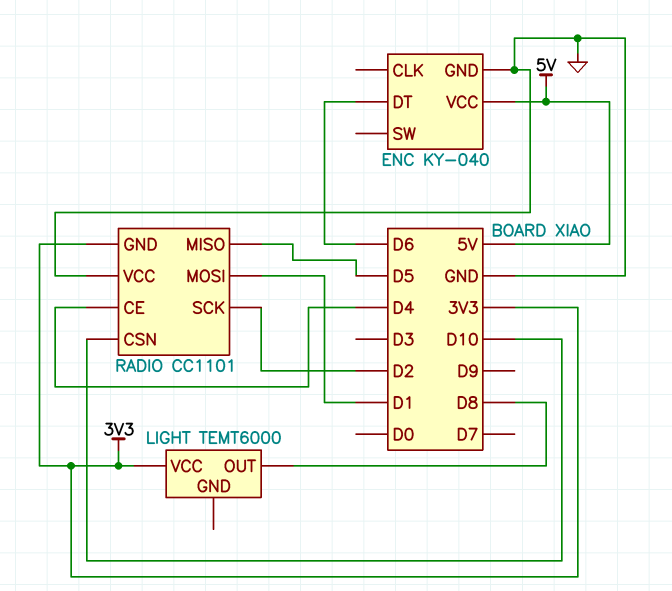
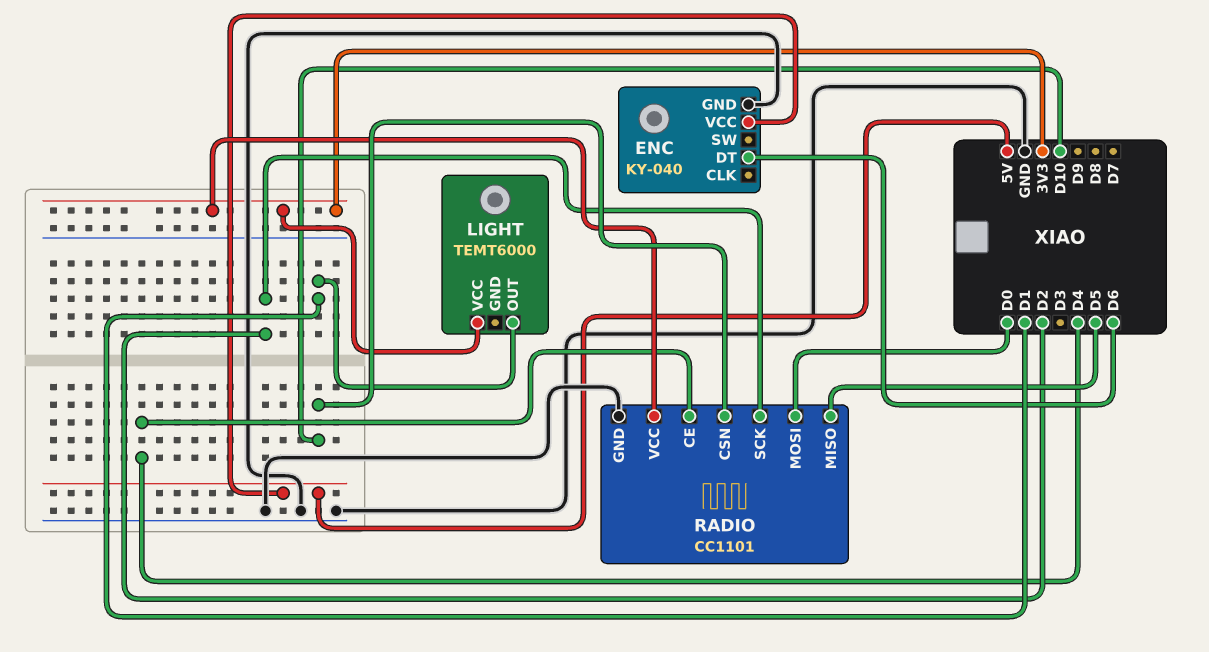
LIGHT pin OUT: D8 -> D1
RADIO pin GND: 3V3 -> GND
RADIO pin MOSI: D1 -> D0
RADIO pin VCC: GND -> 3V3

